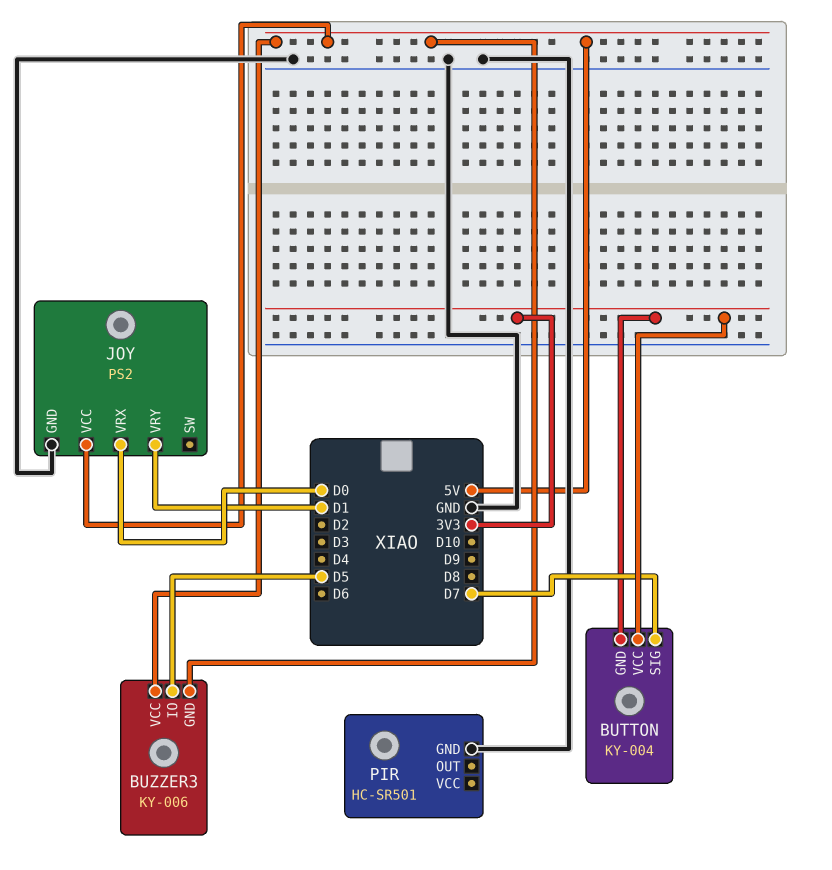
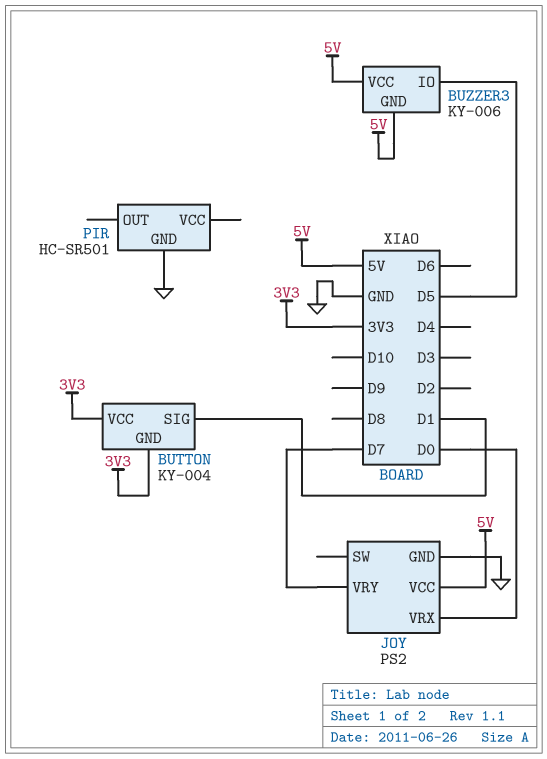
BUTTON pin SIG: D7 -> D1
JOY pin VRY: D1 -> D7

